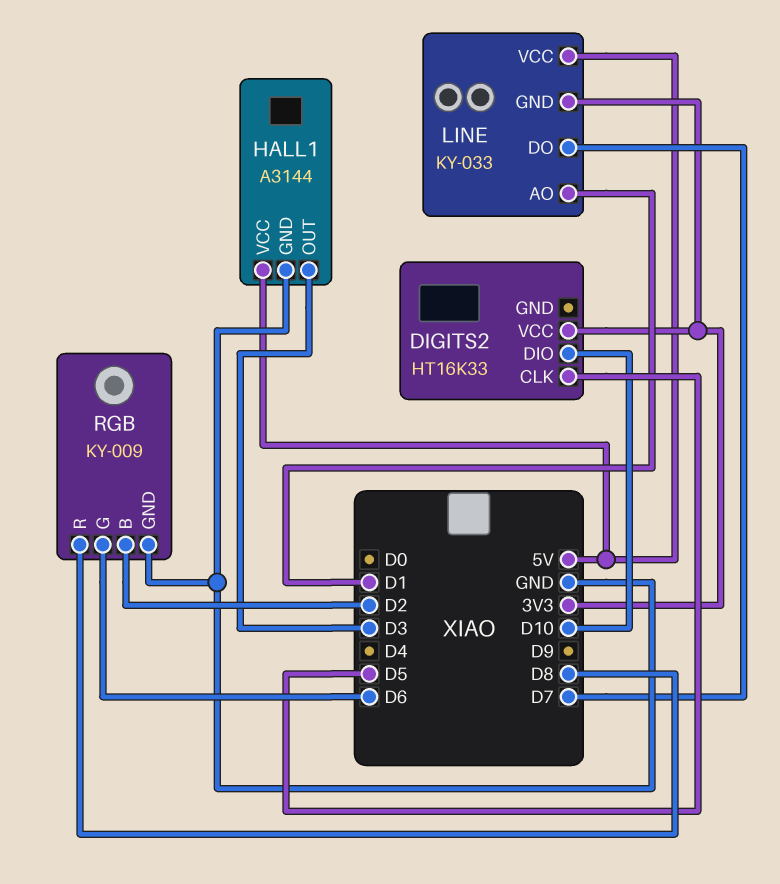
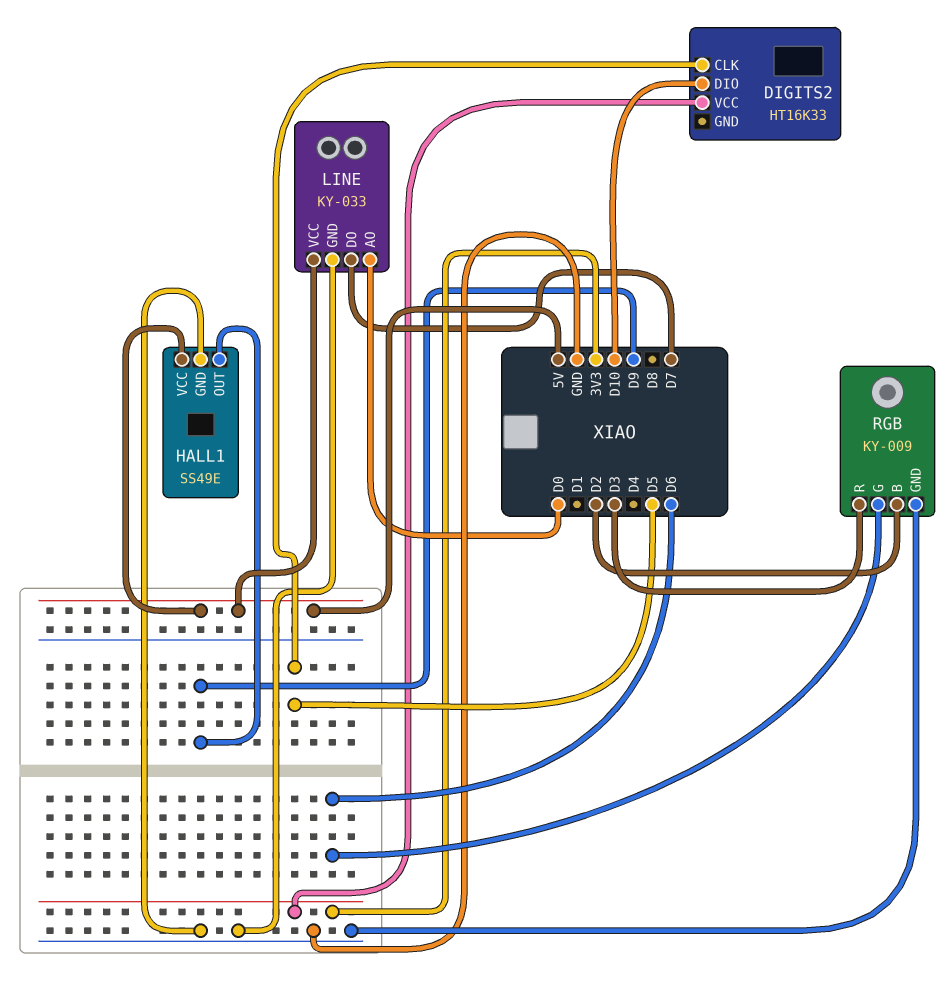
HALL1: A3144 -> SS49E
HALL1 pin OUT: D3 -> D9
LINE pin AO: D1 -> D0
LINE pin GND: 3V3 -> GND
RGB pin R: D8 -> D3

